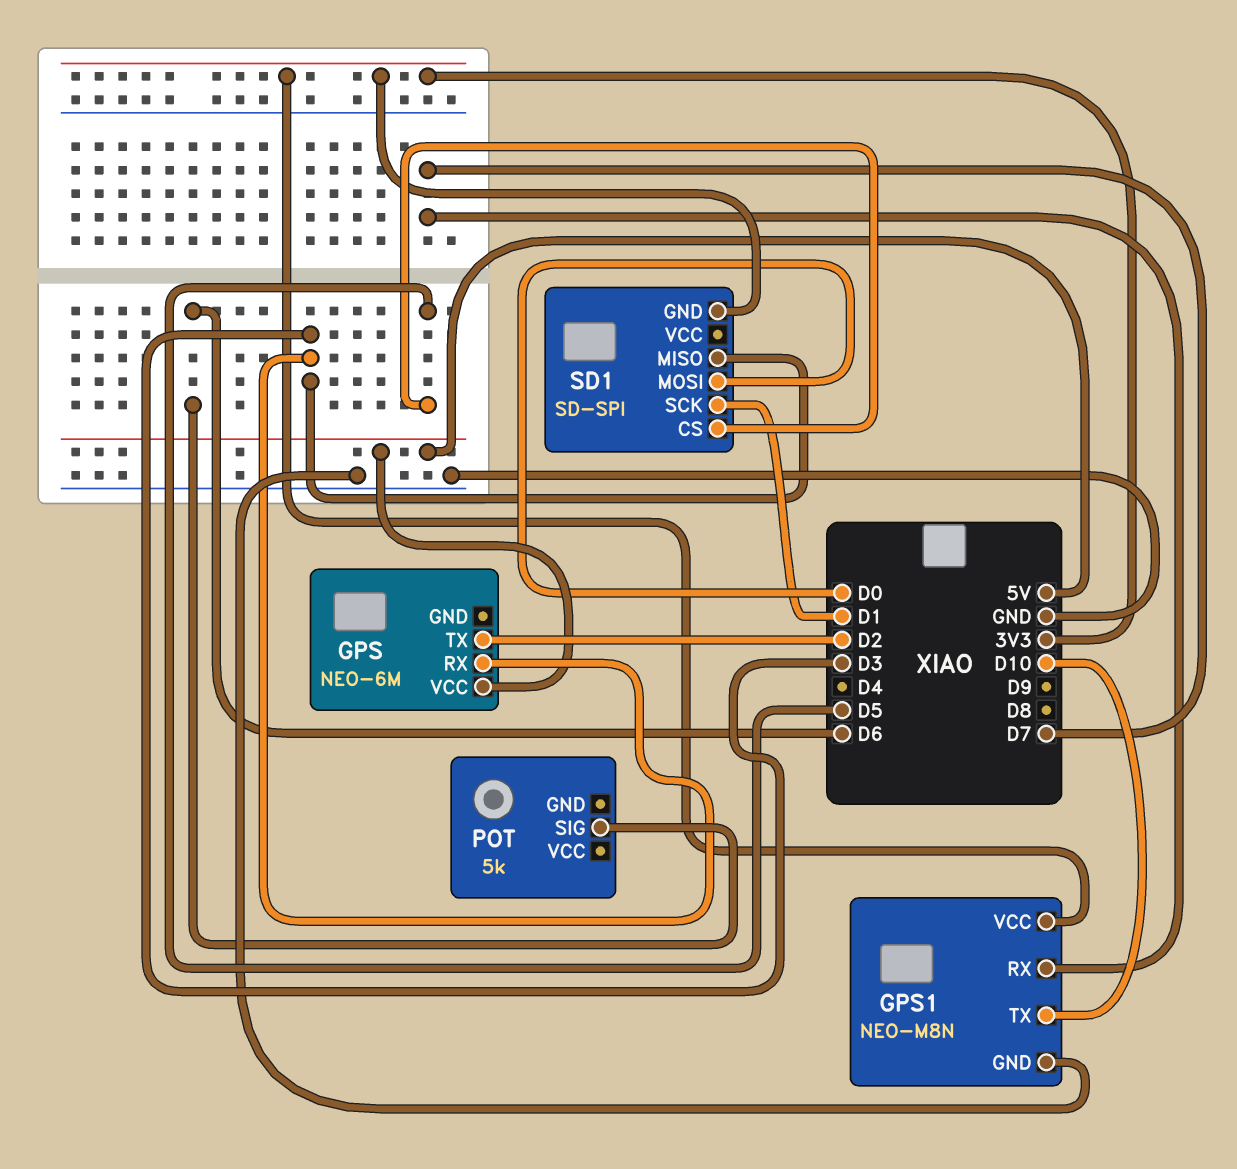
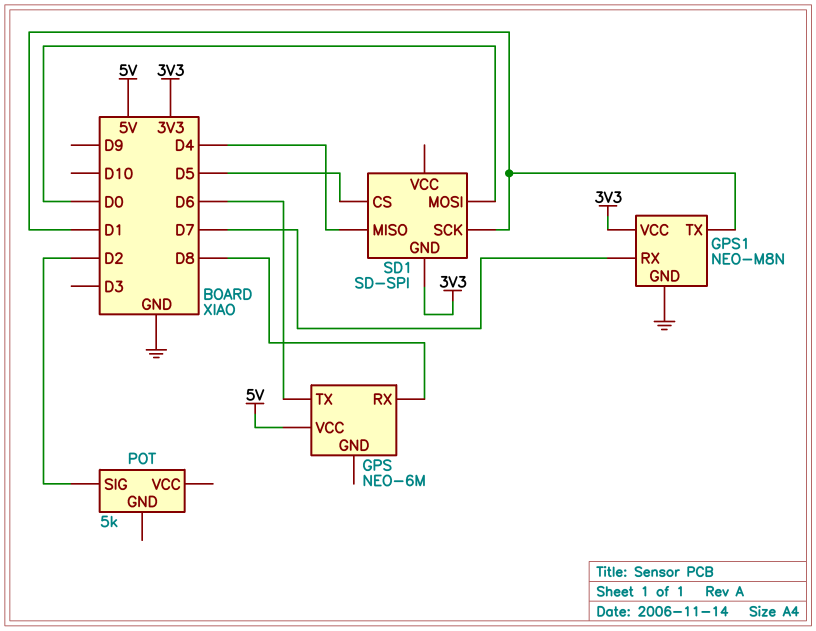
GPS pin RX: D3 -> D8
GPS pin TX: D2 -> D6
GPS1 pin TX: D10 -> D1
POT pin SIG: D6 -> D2
SD1 pin MISO: D3 -> D4

